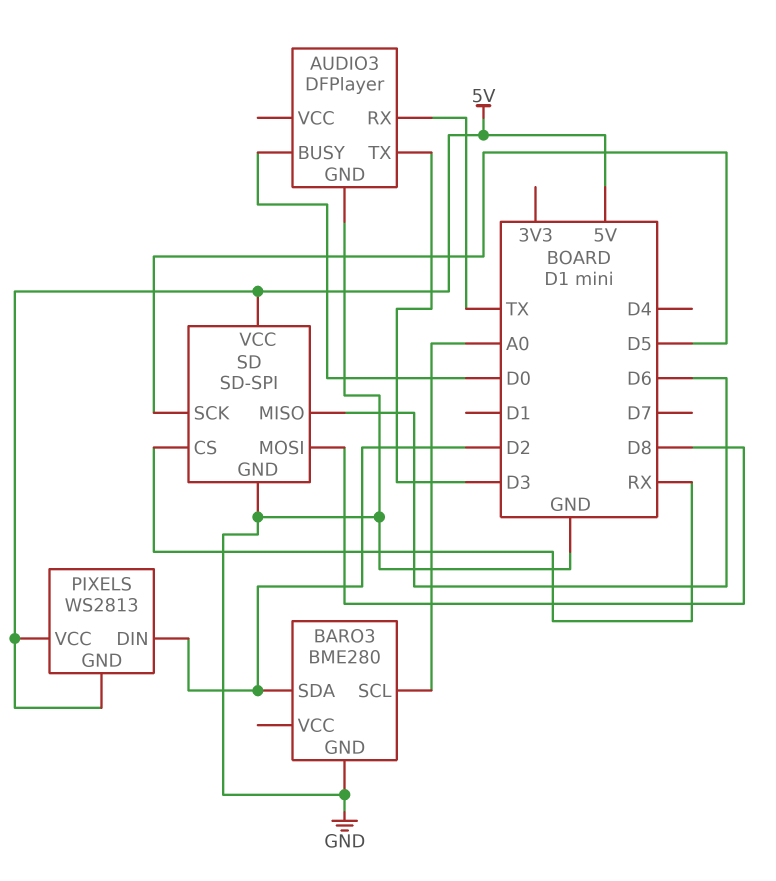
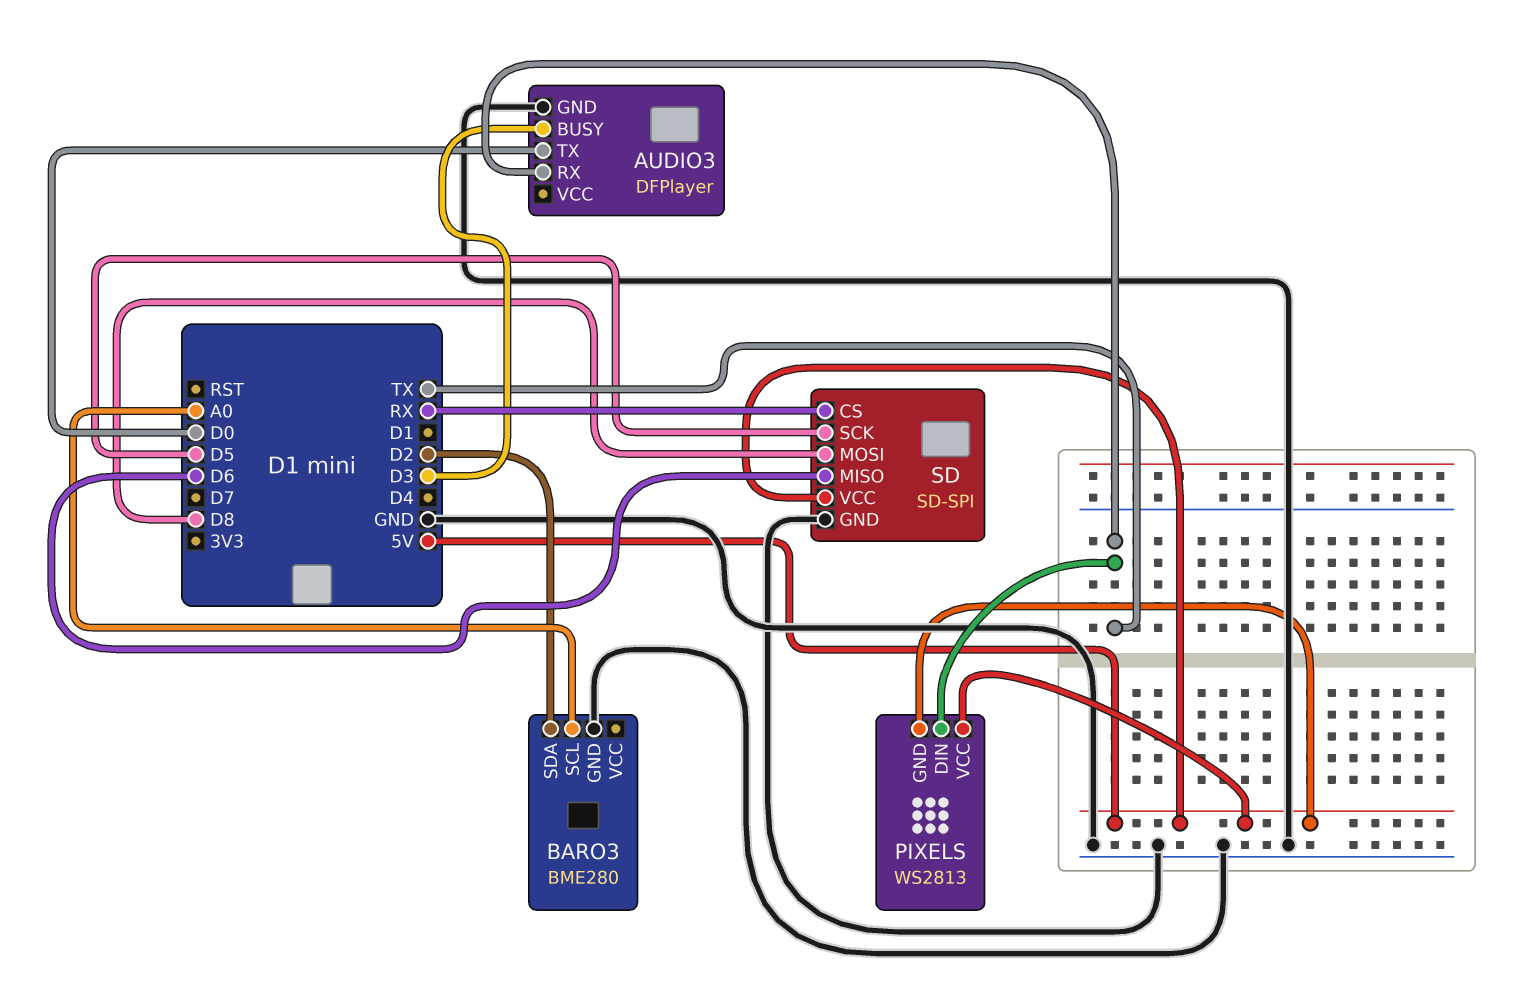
AUDIO3 pin BUSY: D0 -> D3
AUDIO3 pin TX: D3 -> D0
PIXELS pin DIN: D2 -> TX

